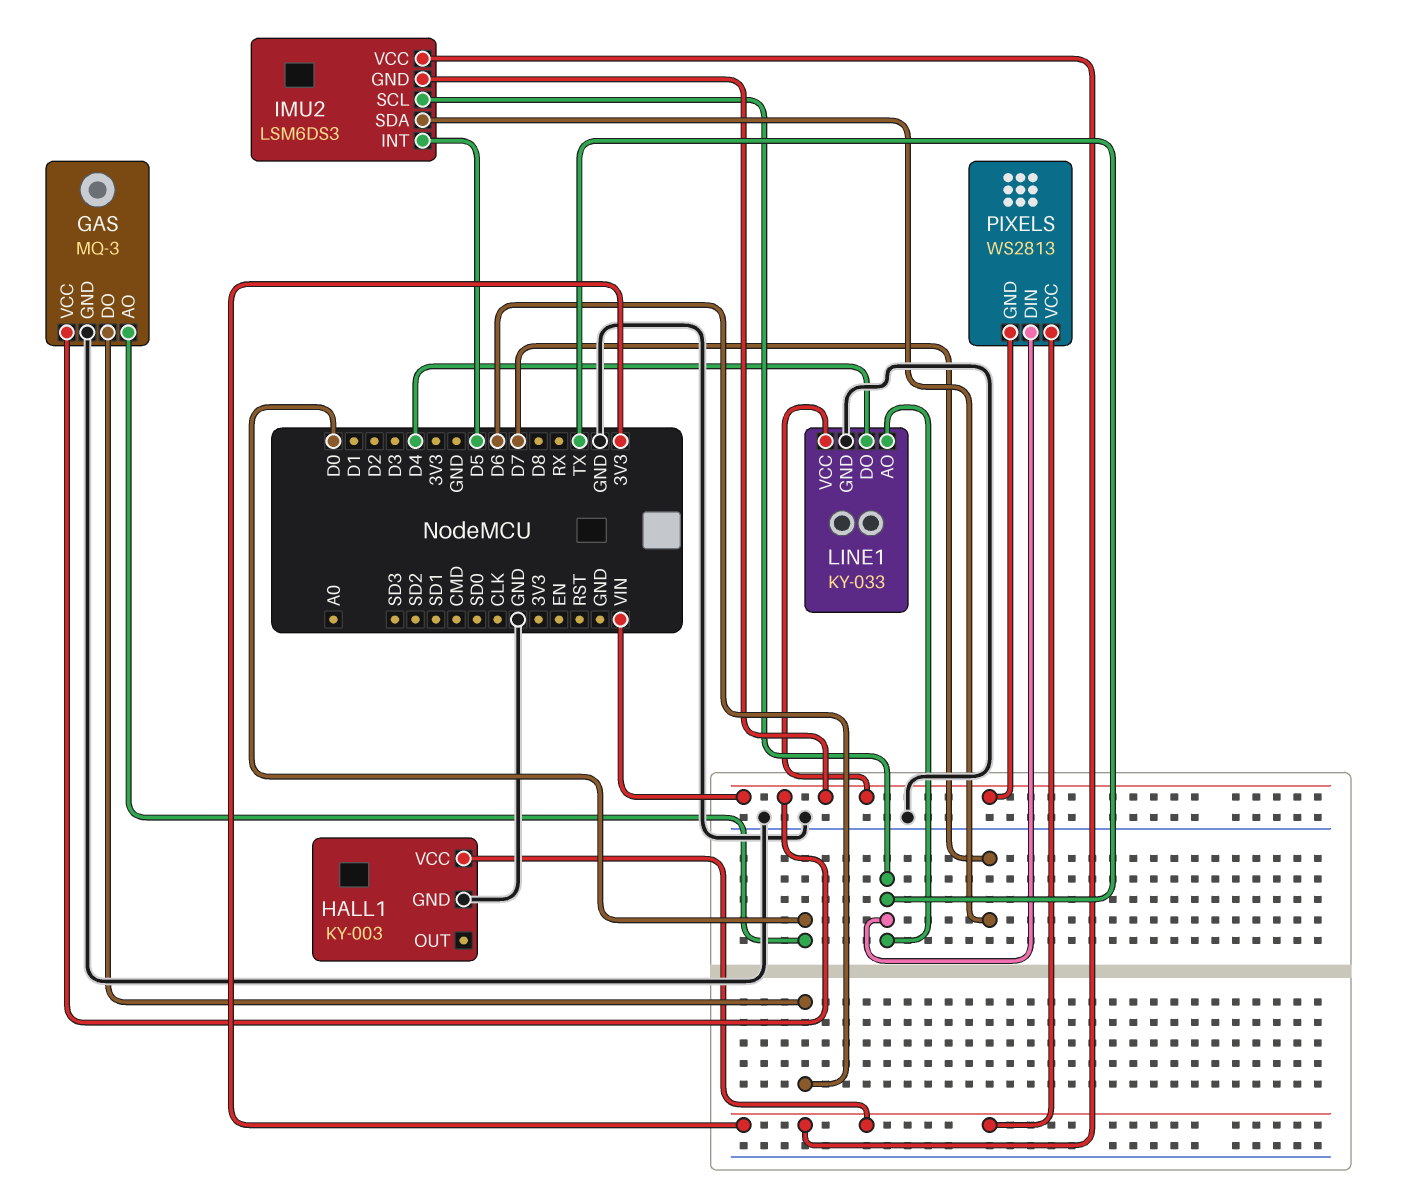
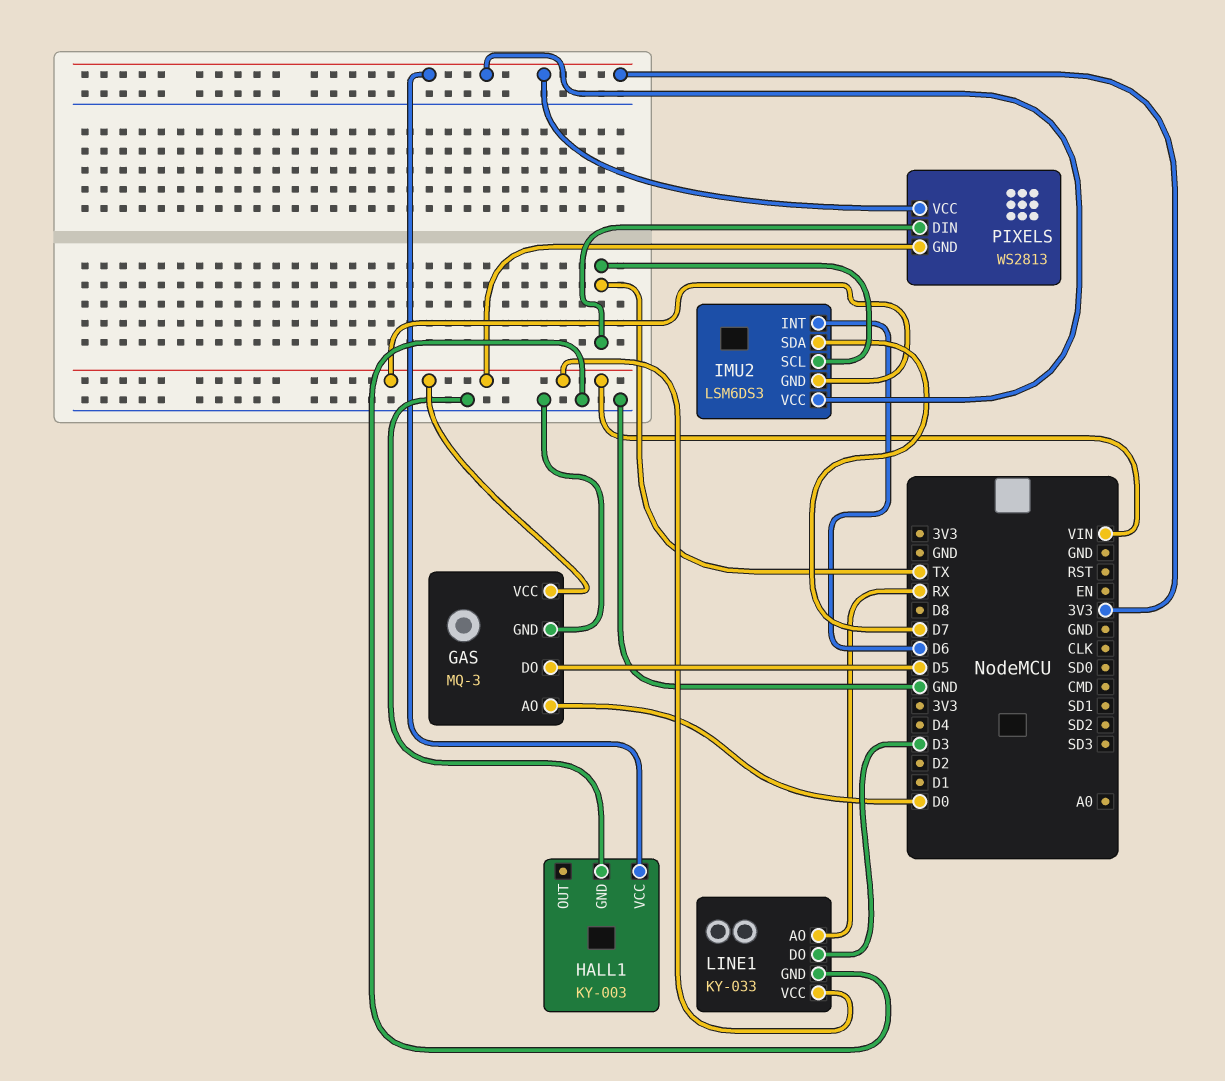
GAS pin DO: D6 -> D5
IMU2 pin INT: D5 -> D6
LINE1 pin AO: TX -> RX
LINE1 pin DO: D4 -> D3

